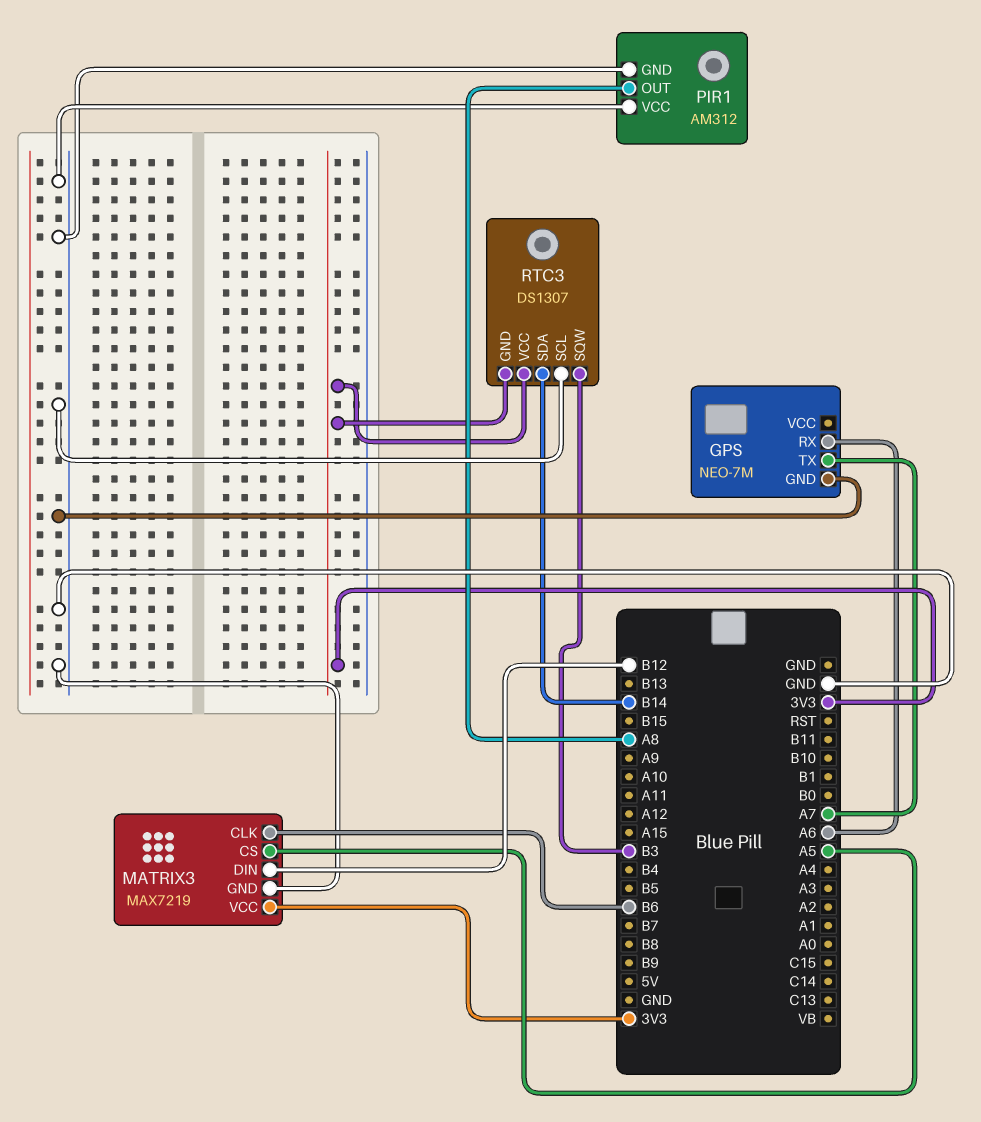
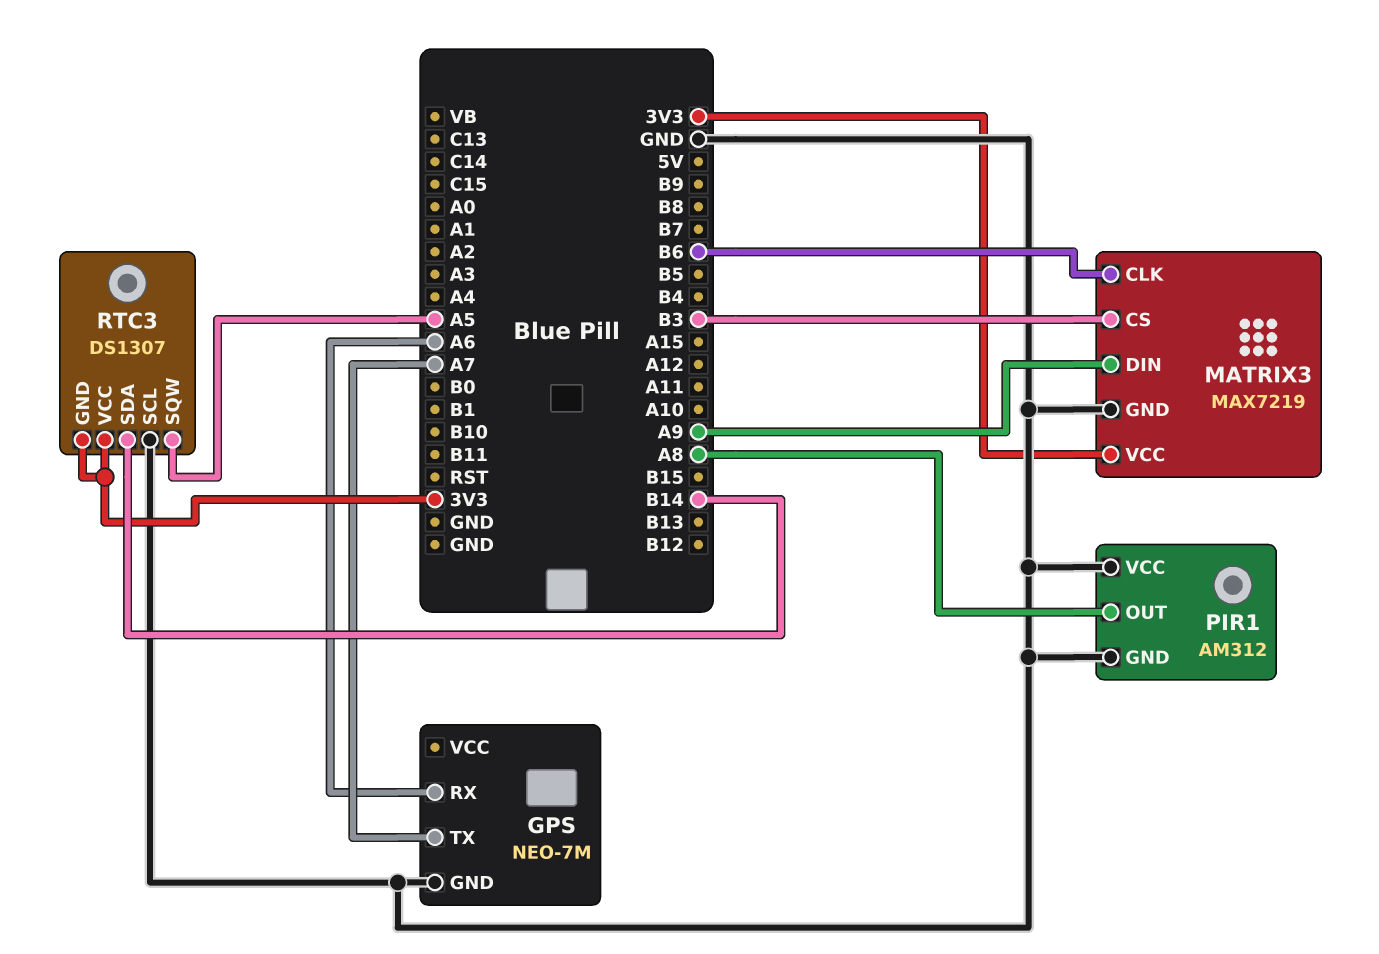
MATRIX3 pin CS: A5 -> B3
MATRIX3 pin DIN: B12 -> A9
RTC3 pin SQW: B3 -> A5

